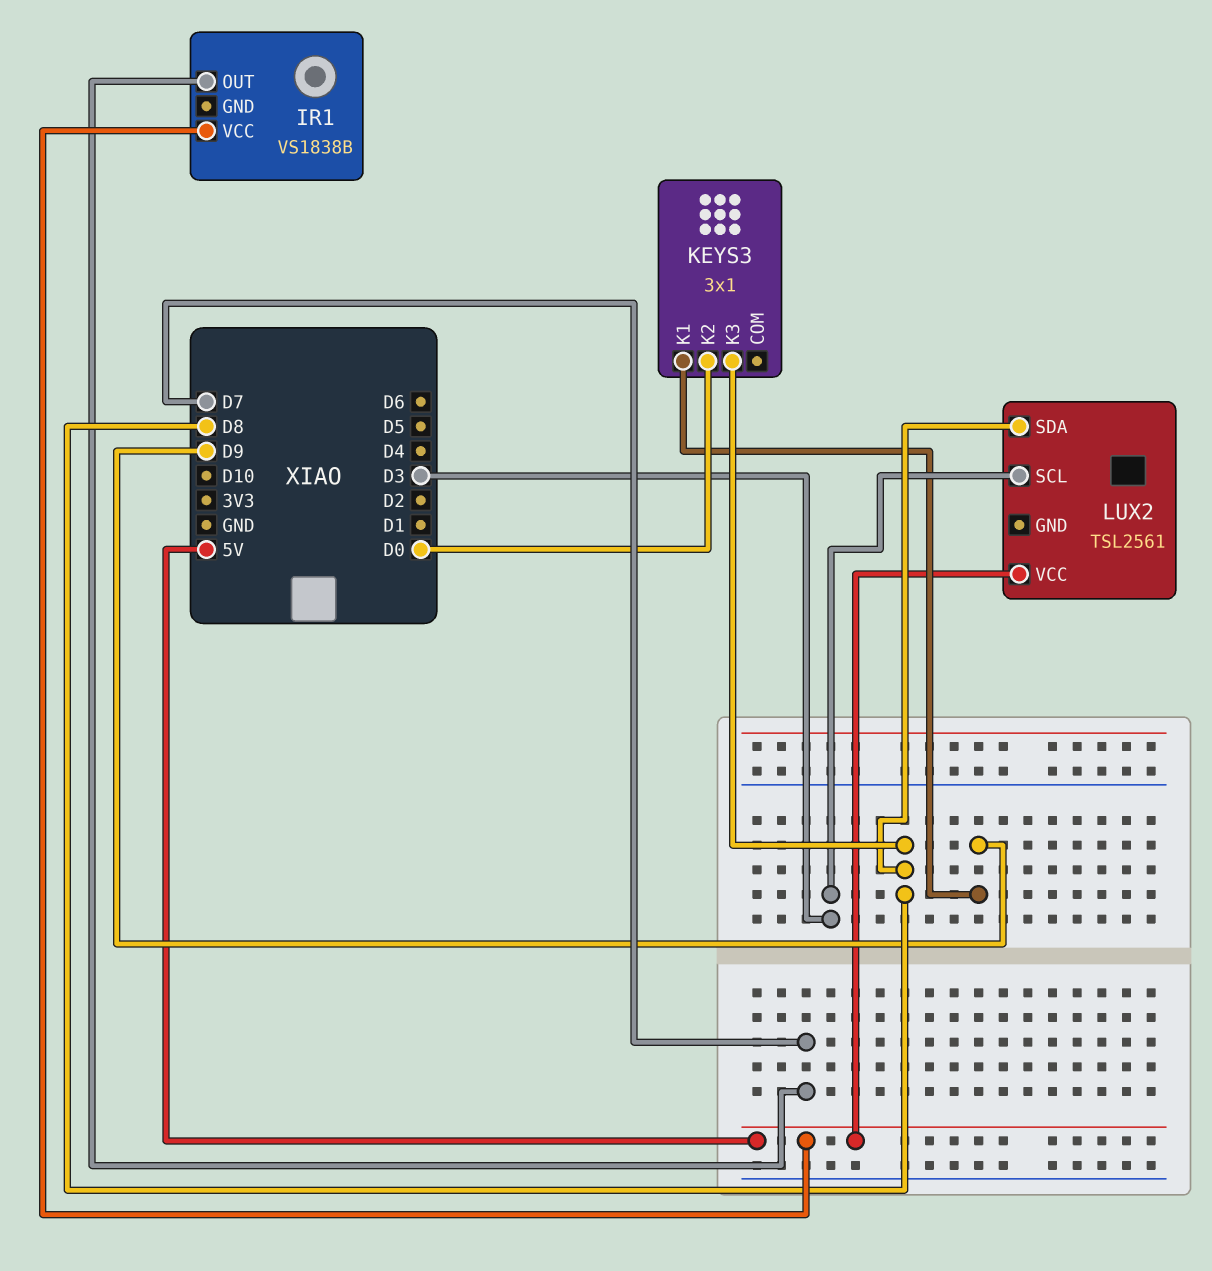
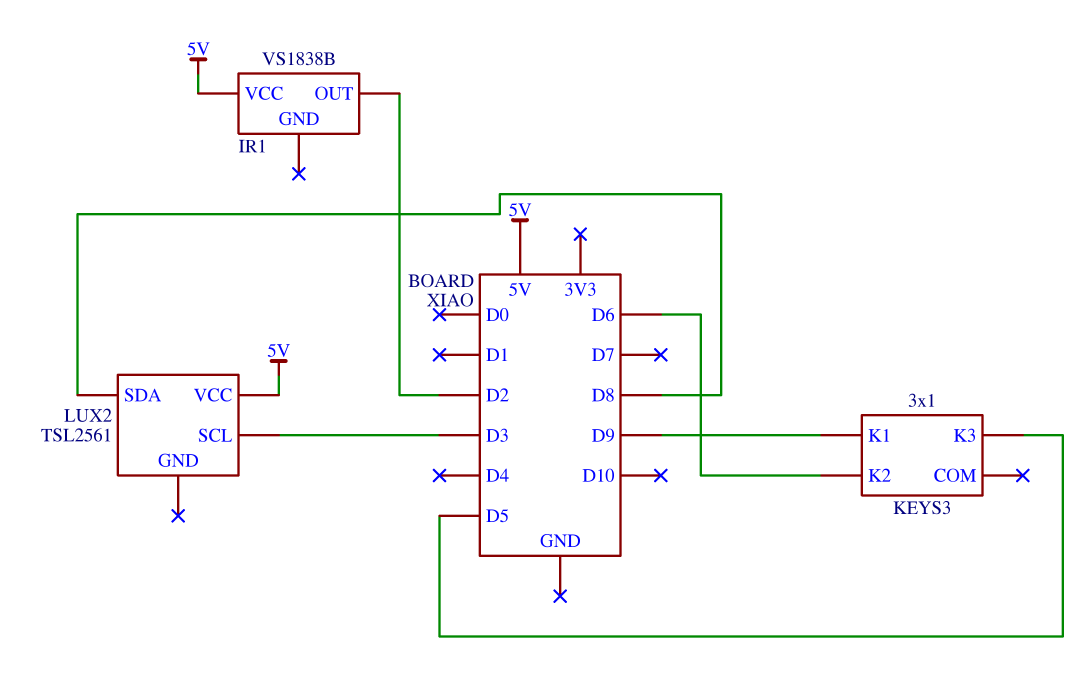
IR1 pin OUT: D7 -> D2
KEYS3 pin K2: D0 -> D6
KEYS3 pin K3: D8 -> D5

